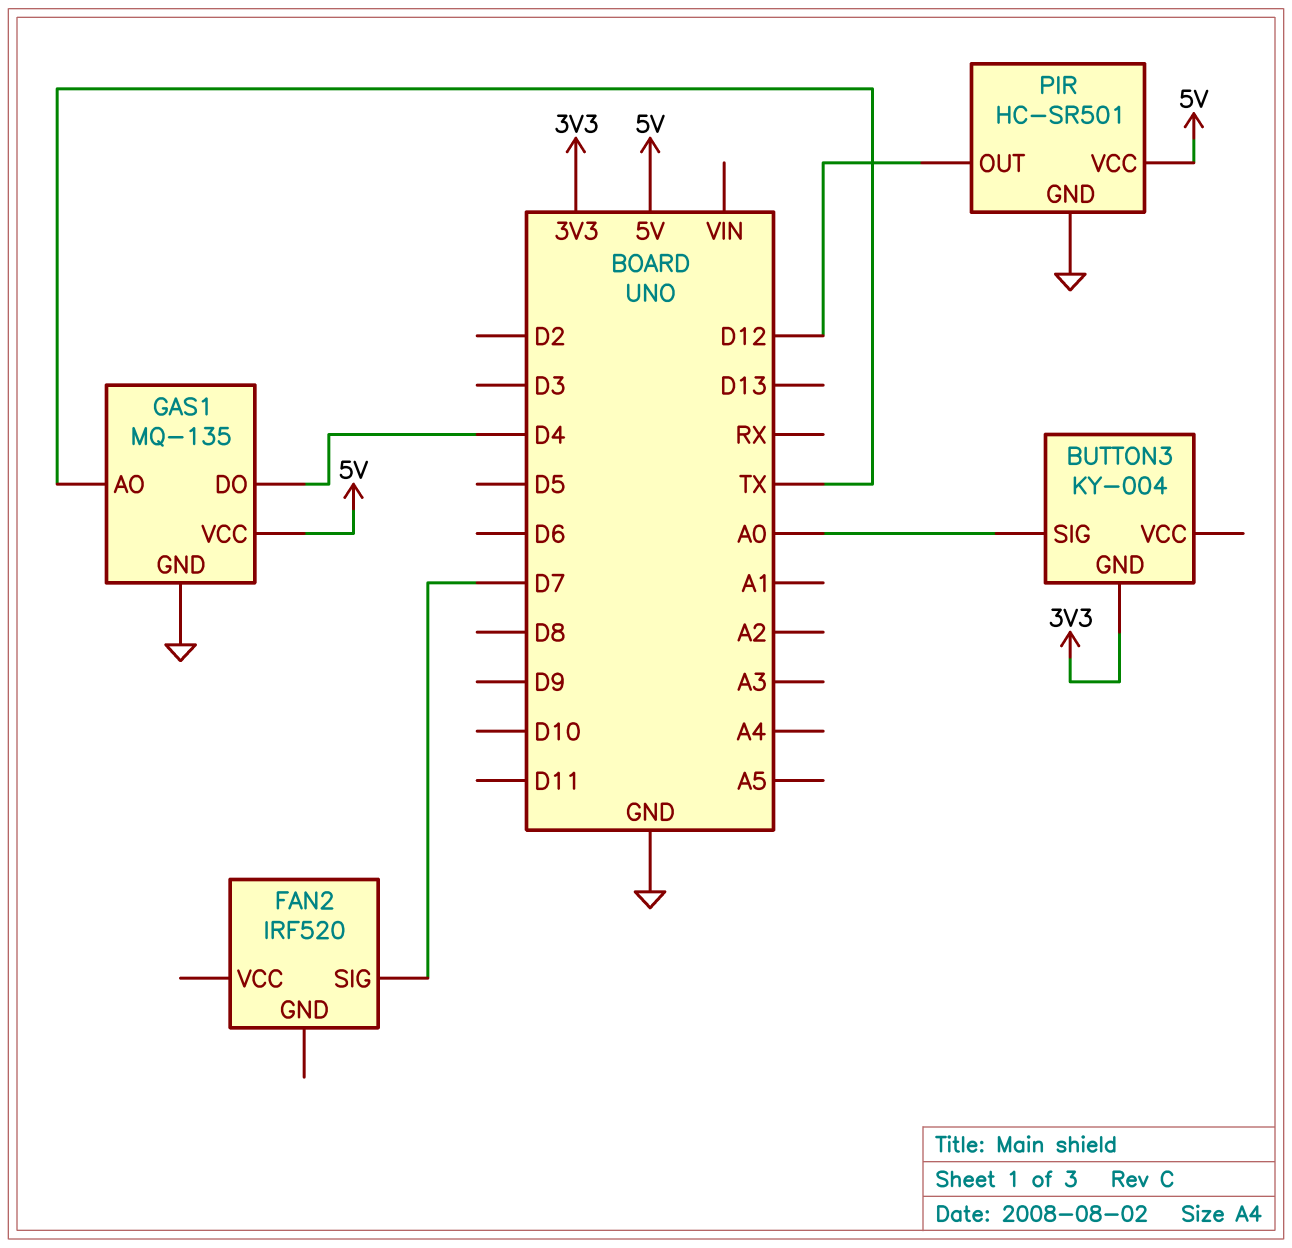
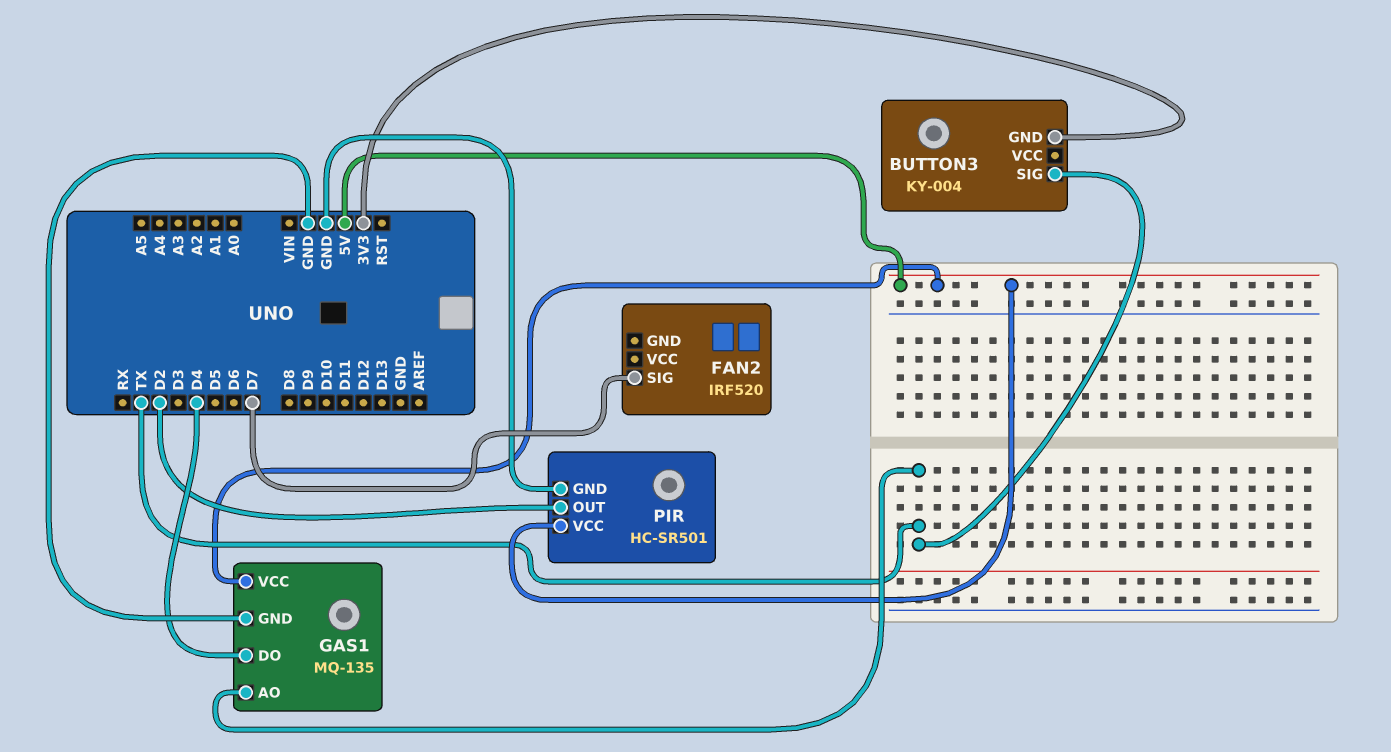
BUTTON3 pin SIG: A0 -> TX
PIR pin OUT: D12 -> D2

